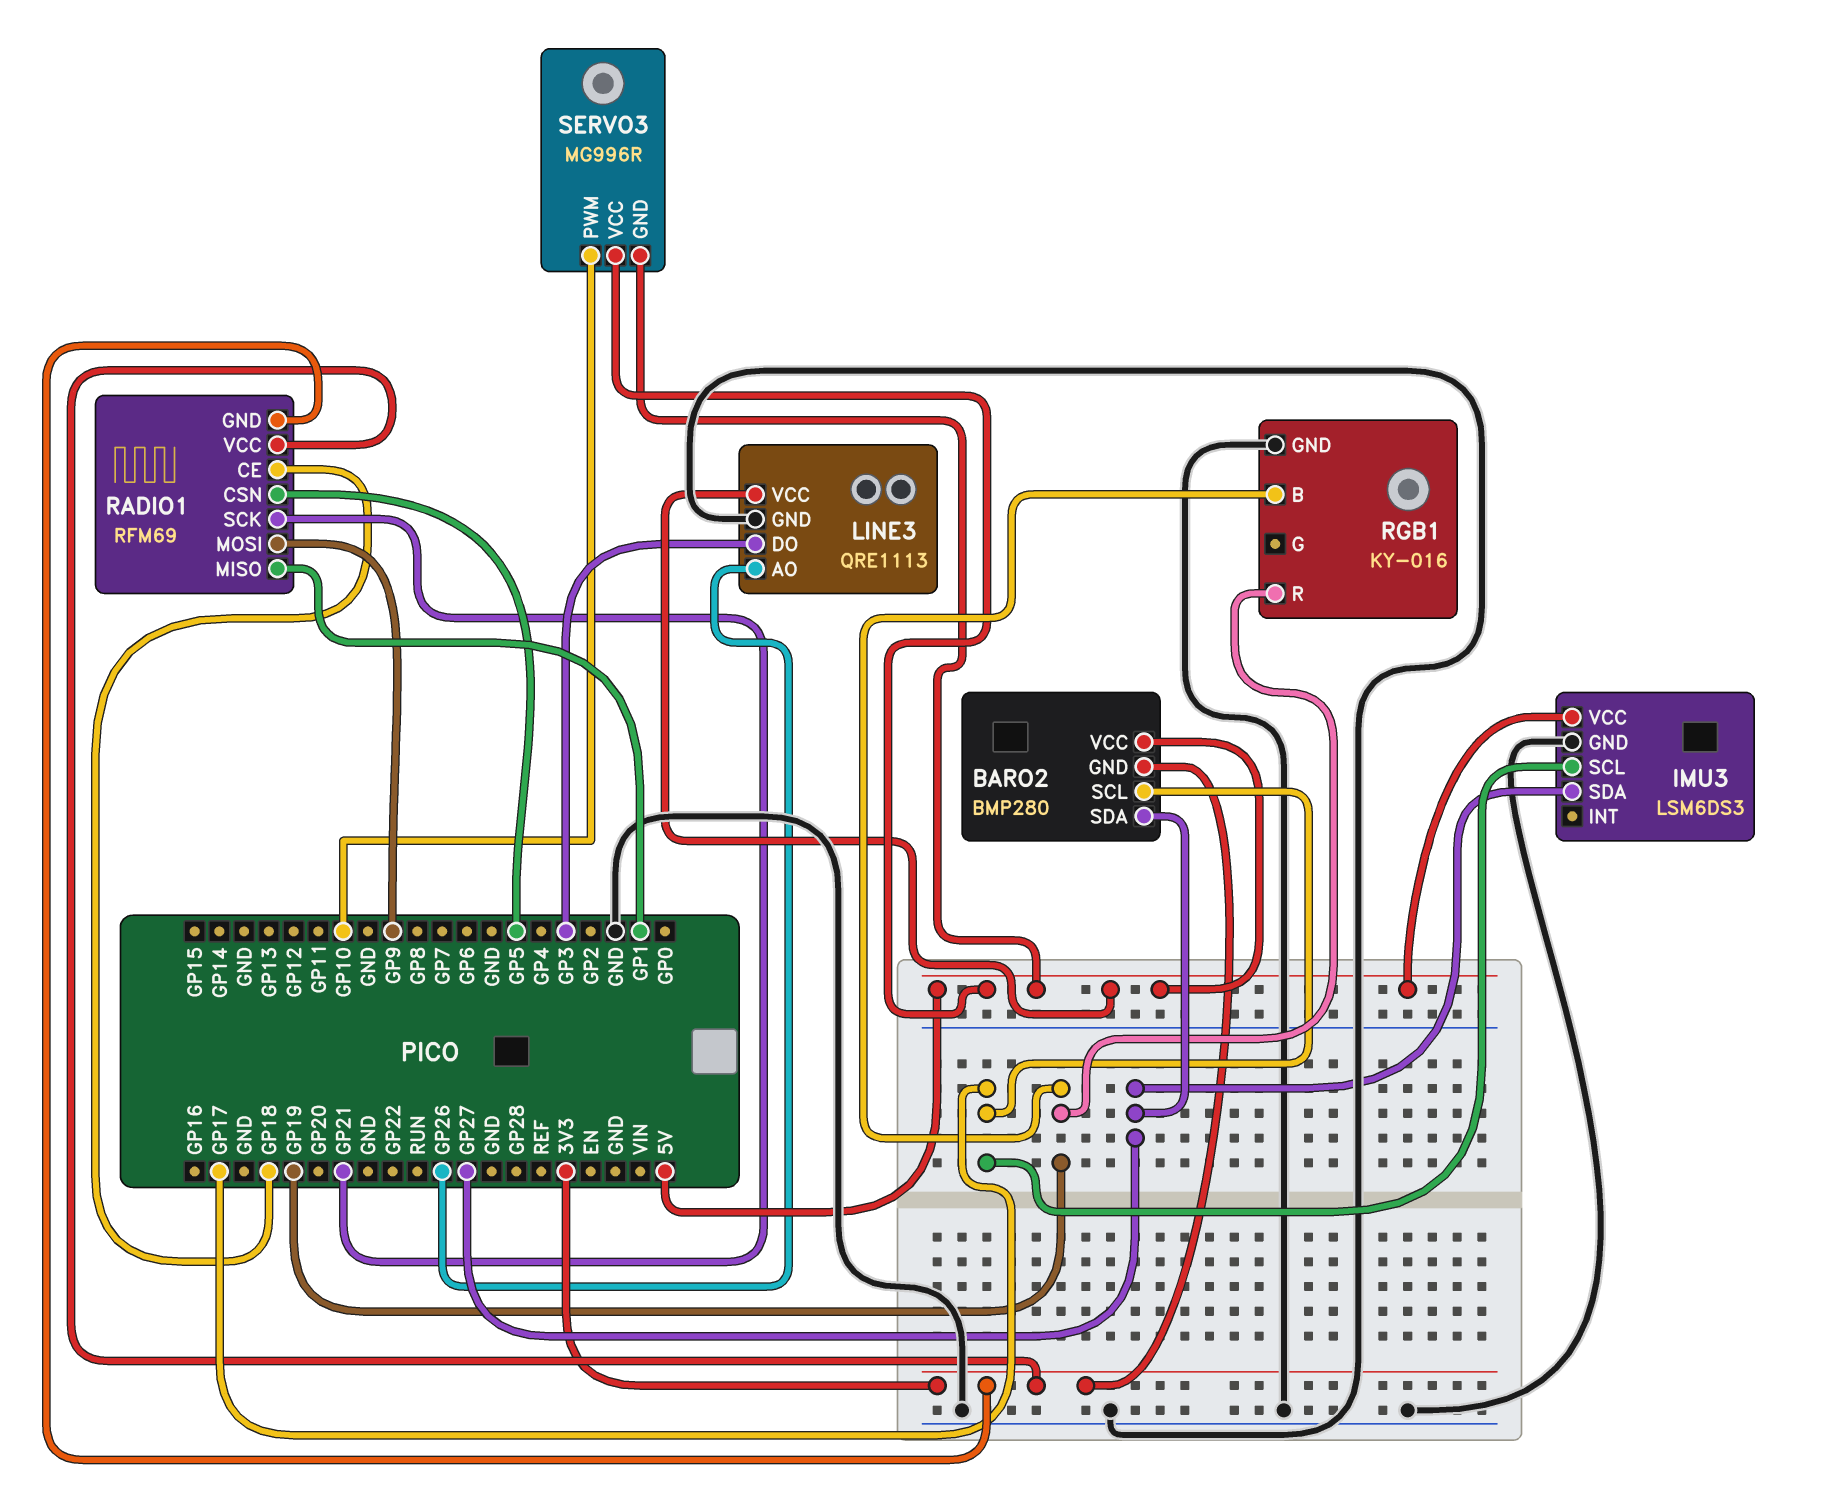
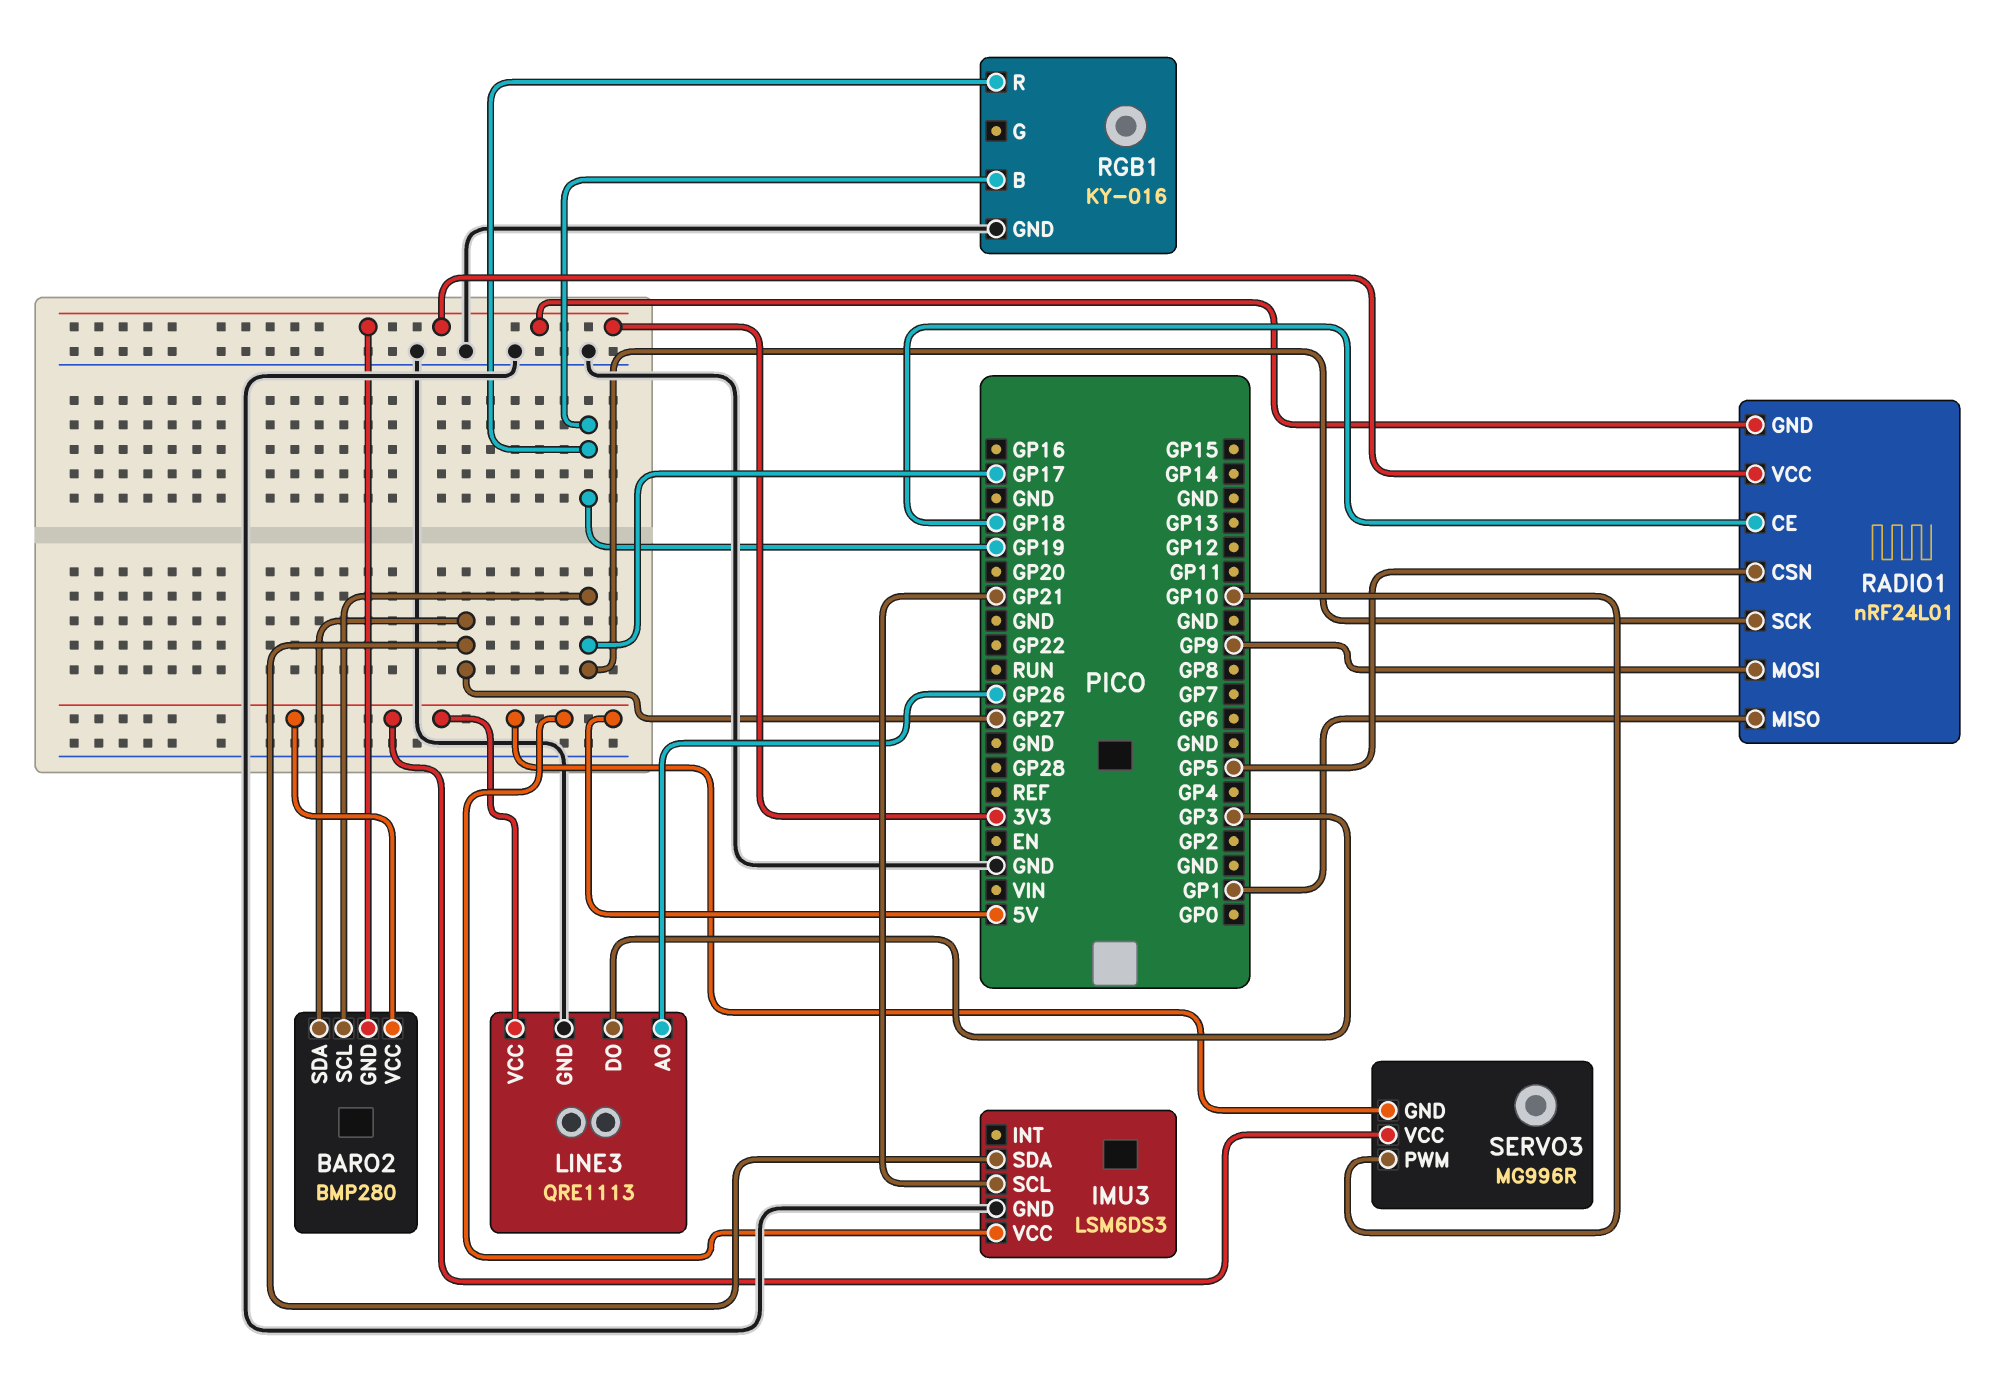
IMU3 pin SCL: GP17 -> GP21
RADIO1: RFM69 -> nRF24L01
RADIO1 pin SCK: GP21 -> GP17

